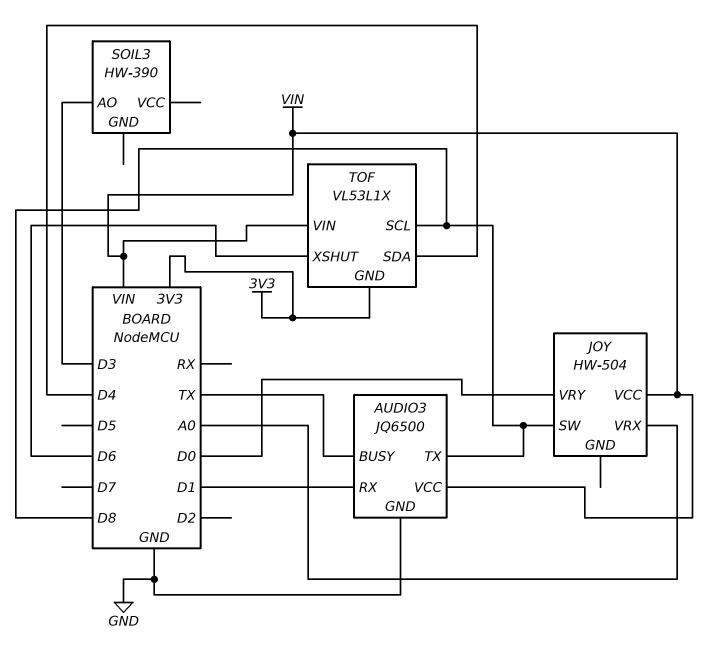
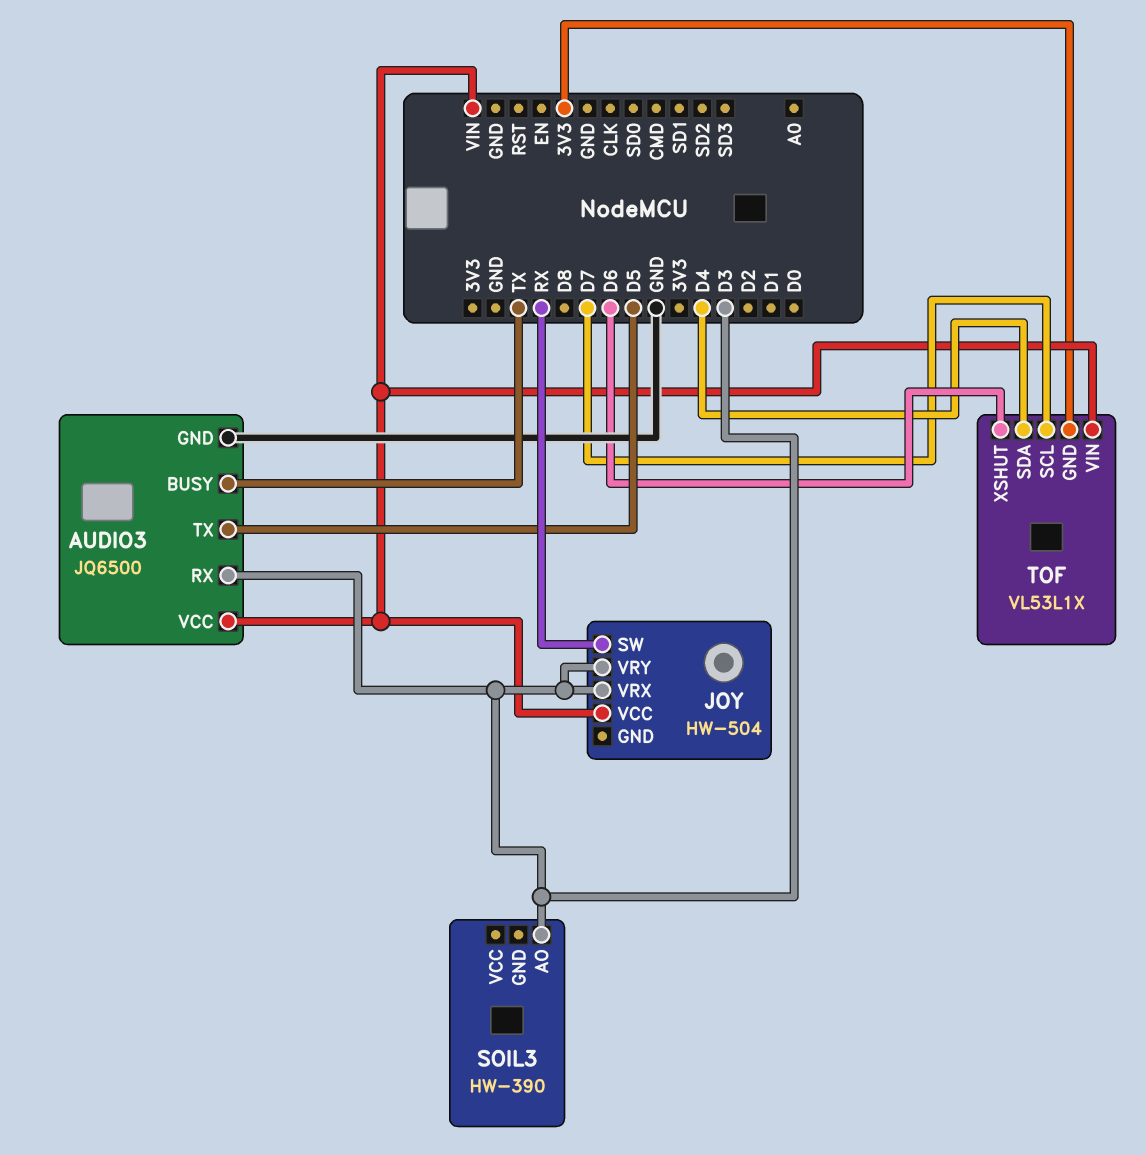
AUDIO3 pin RX: D1 -> D3
AUDIO3 pin TX: D8 -> D5
JOY pin SW: D8 -> RX
JOY pin VRX: A0 -> D3
JOY pin VRY: D0 -> D3
TOF pin SCL: D8 -> D7

